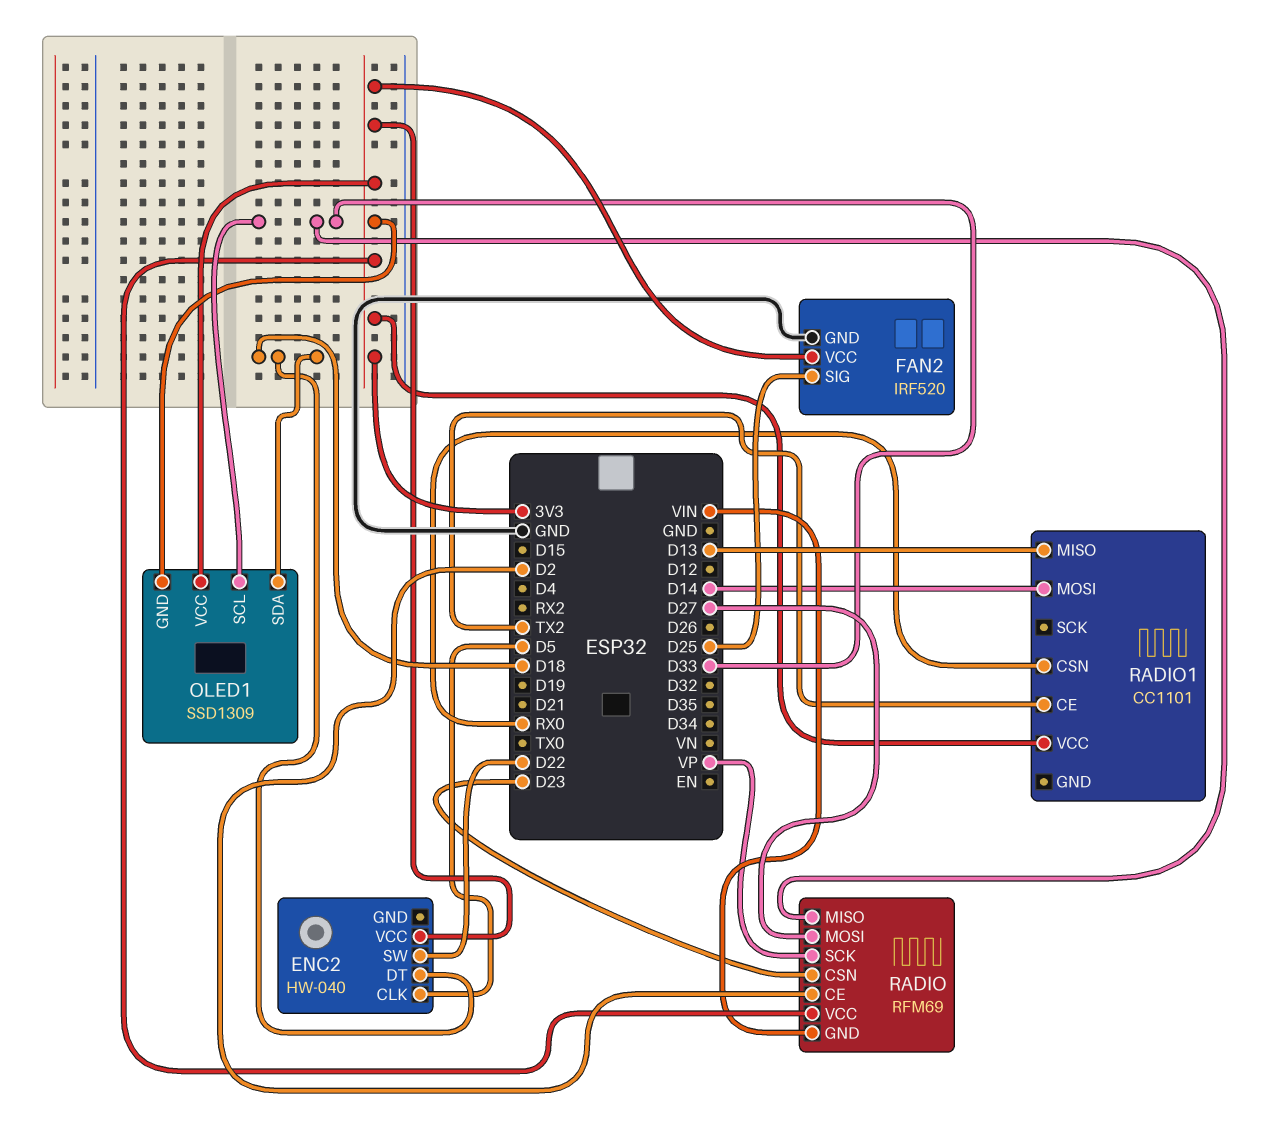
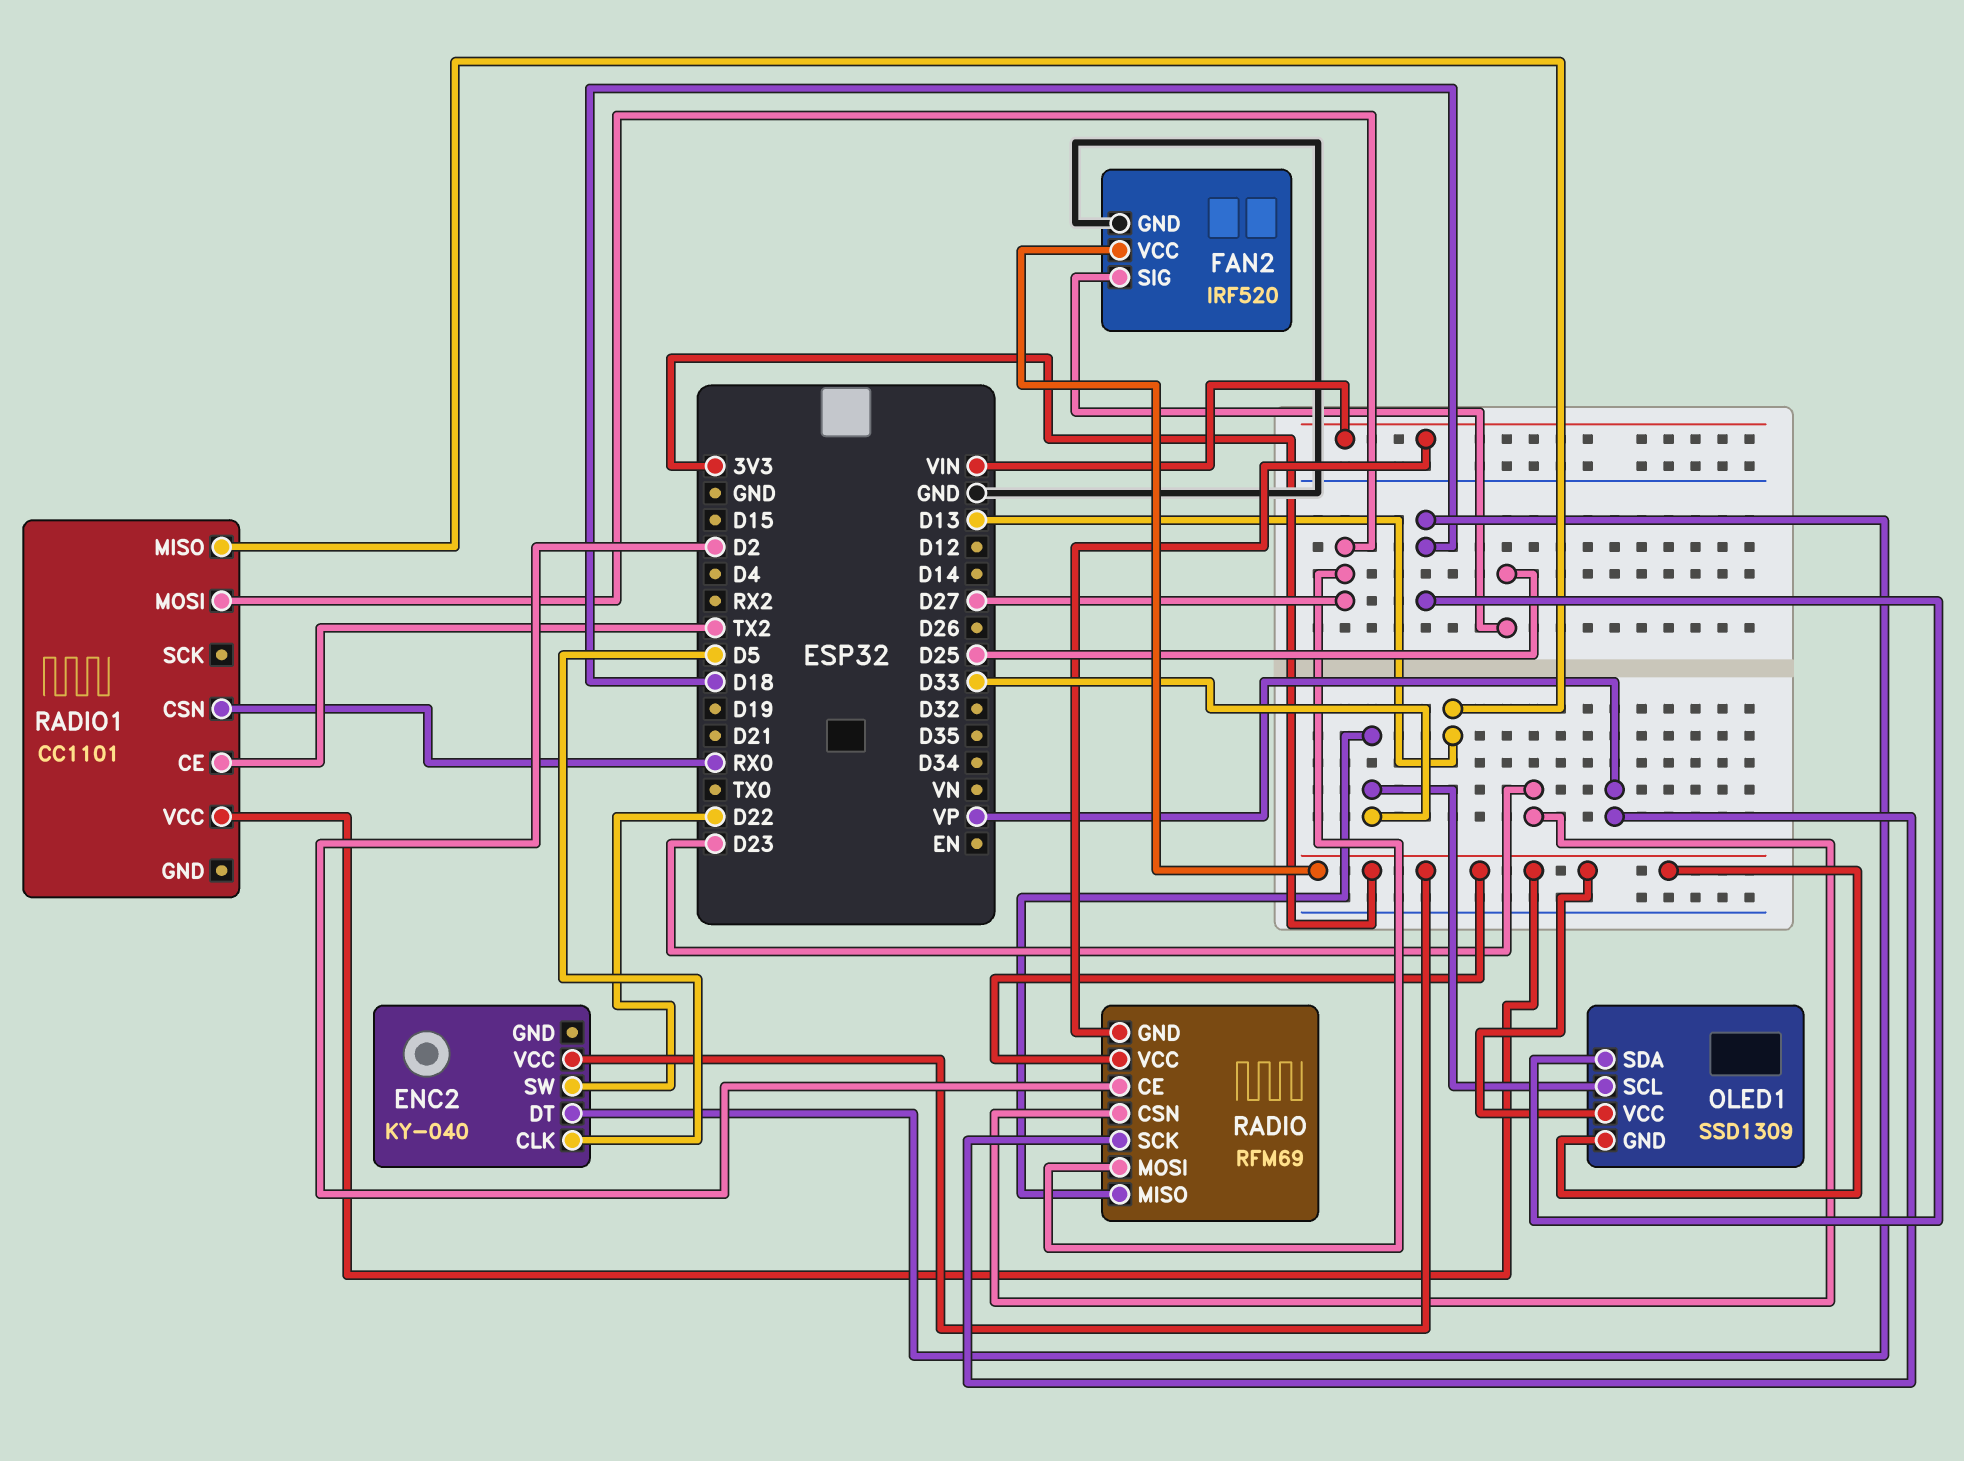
ENC2: HW-040 -> KY-040
RADIO1 pin MOSI: D14 -> D27

